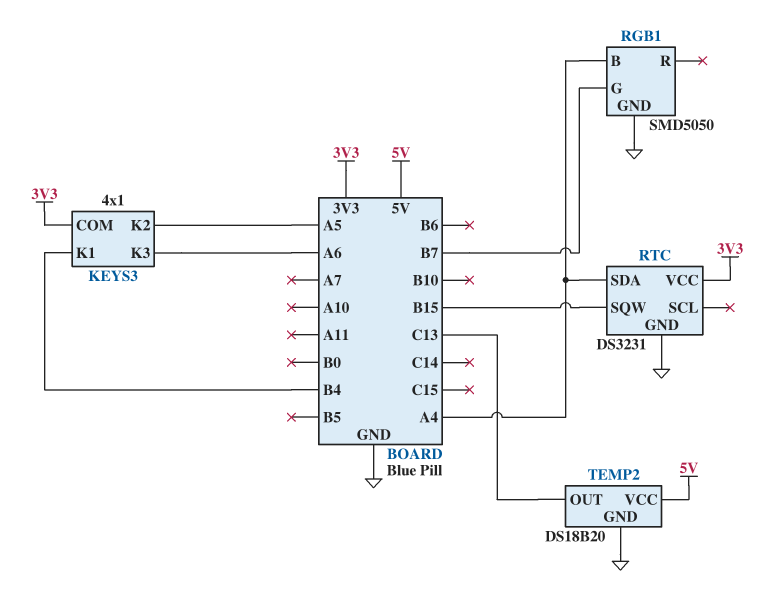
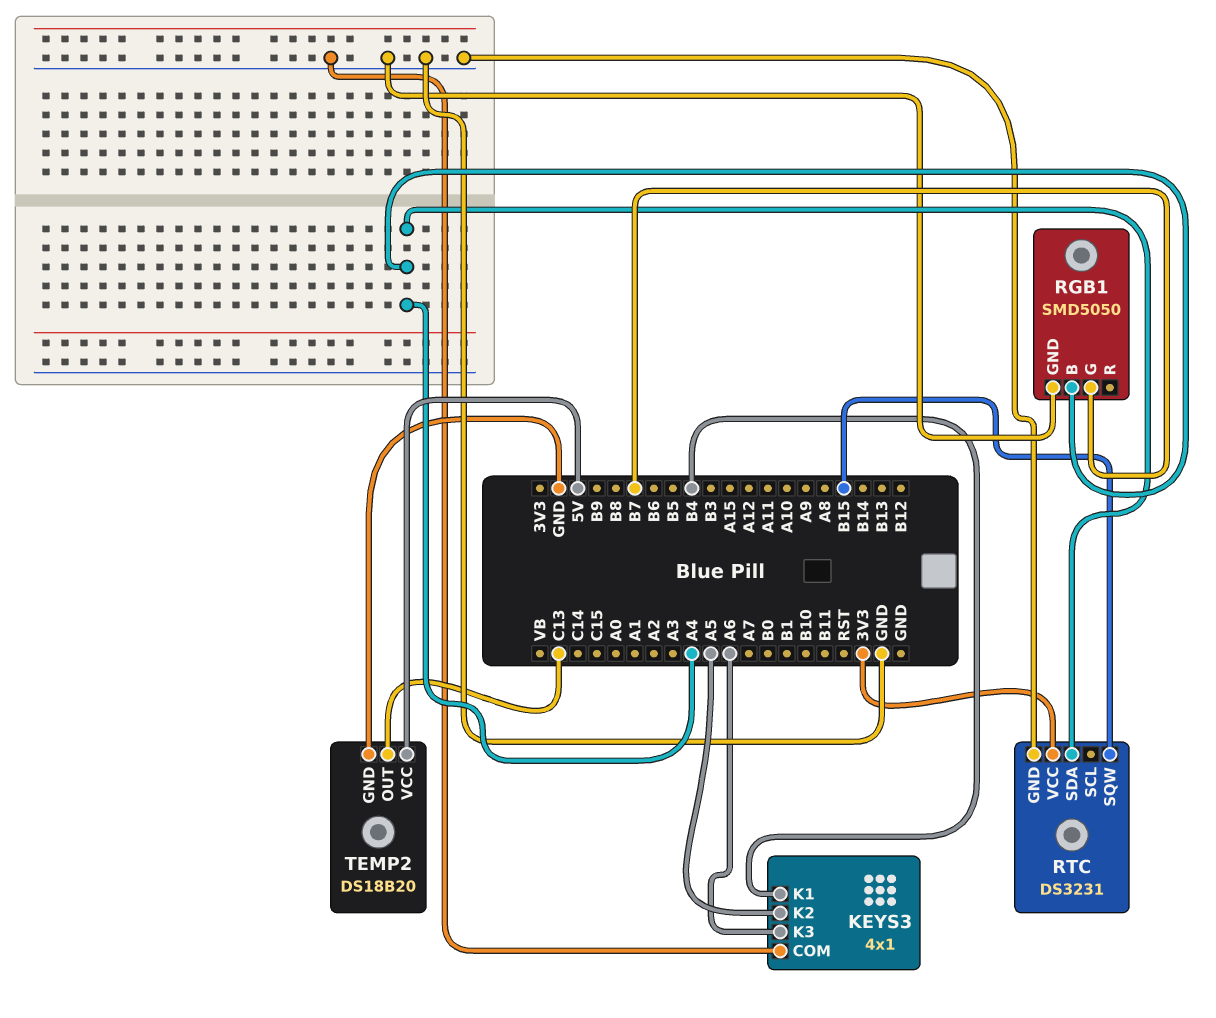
KEYS3 pin COM: 3V3 -> GND

